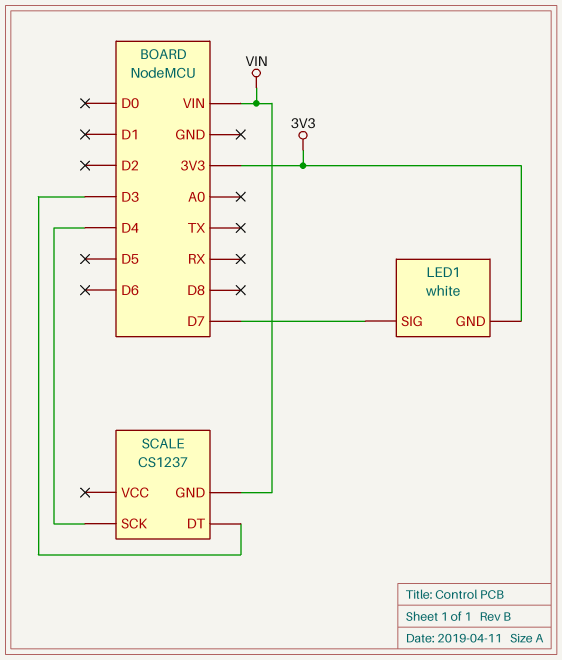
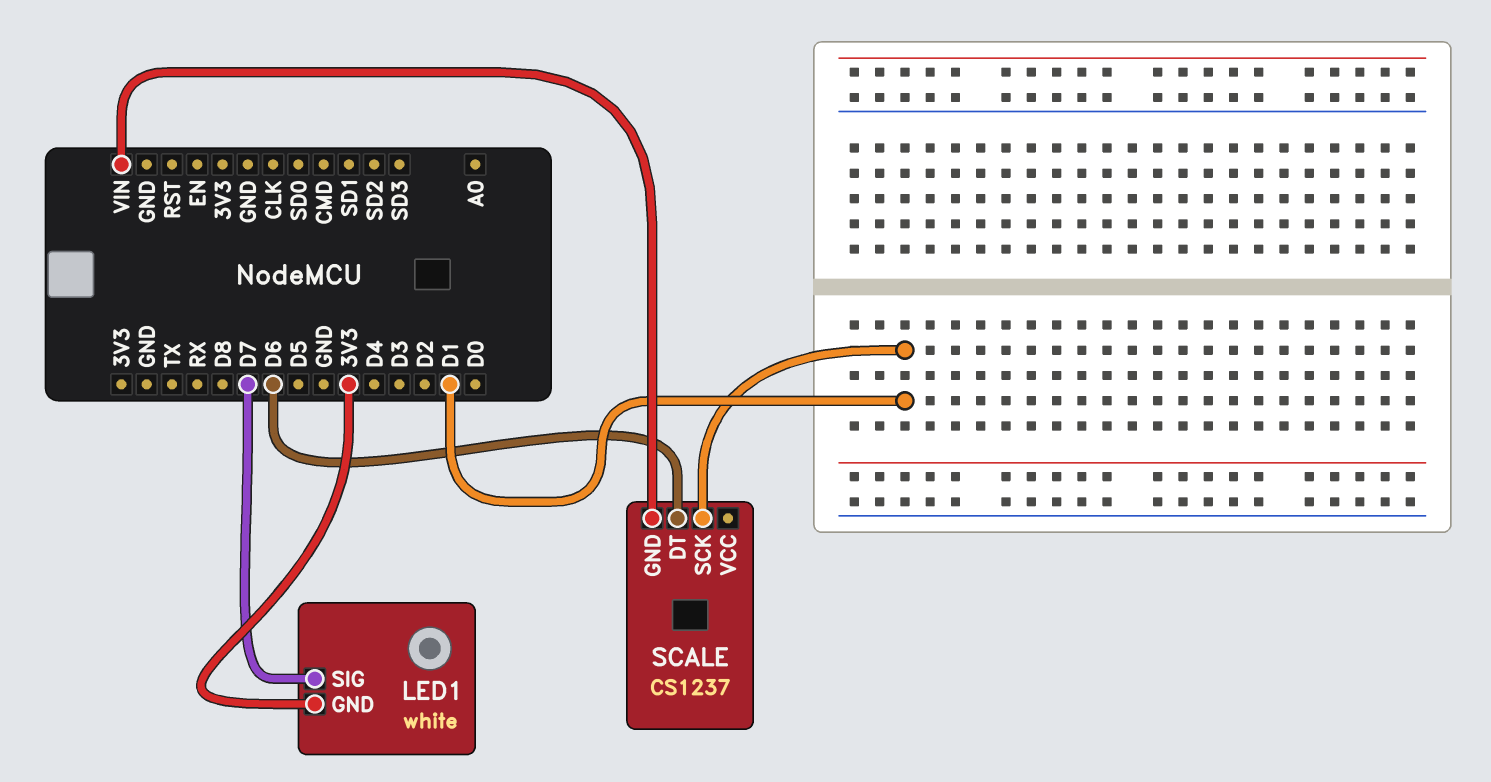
SCALE pin DT: D3 -> D6
SCALE pin SCK: D4 -> D1

